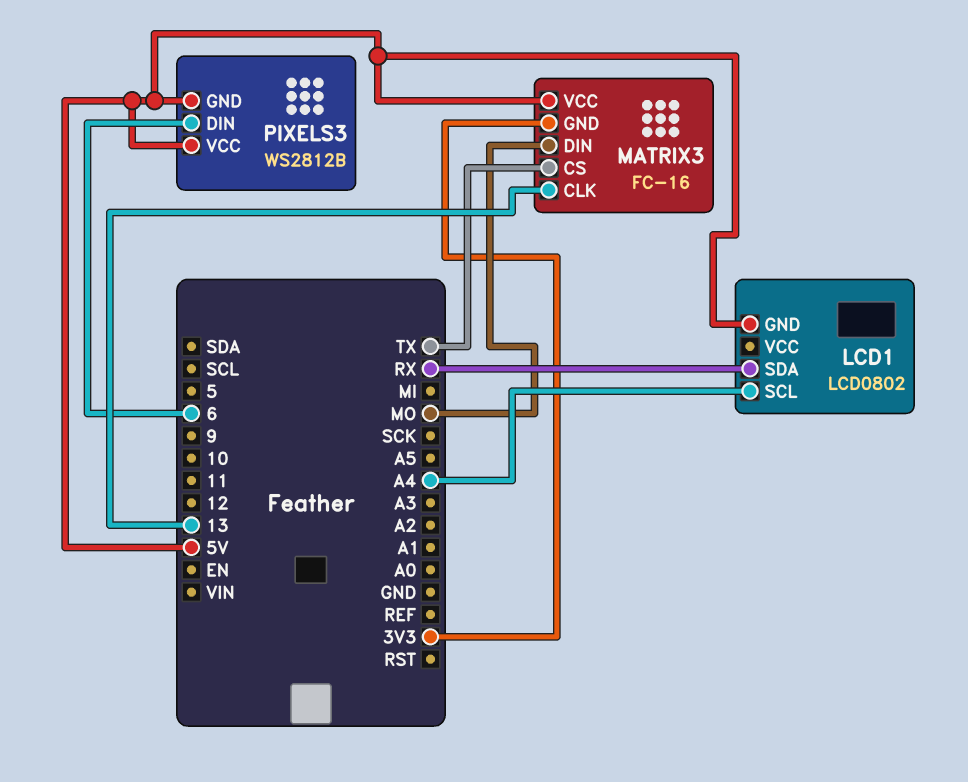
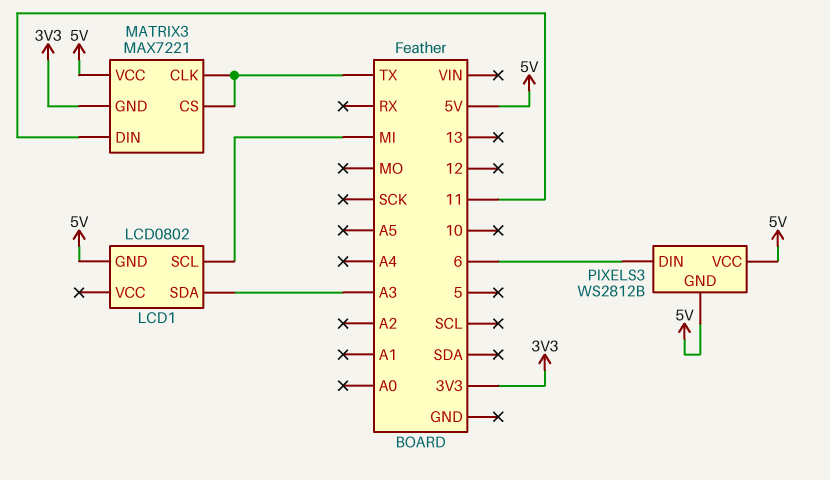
LCD1 pin SCL: A4 -> MI
LCD1 pin SDA: RX -> A3
MATRIX3: FC-16 -> MAX7221
MATRIX3 pin CLK: 13 -> TX
MATRIX3 pin DIN: MO -> 11

